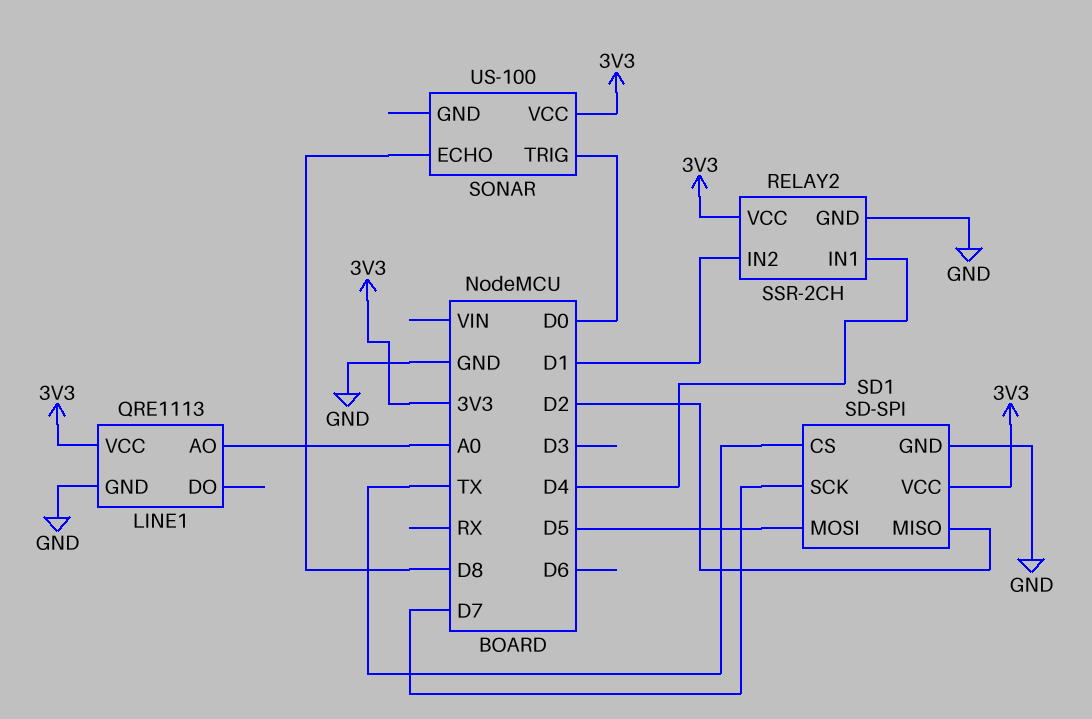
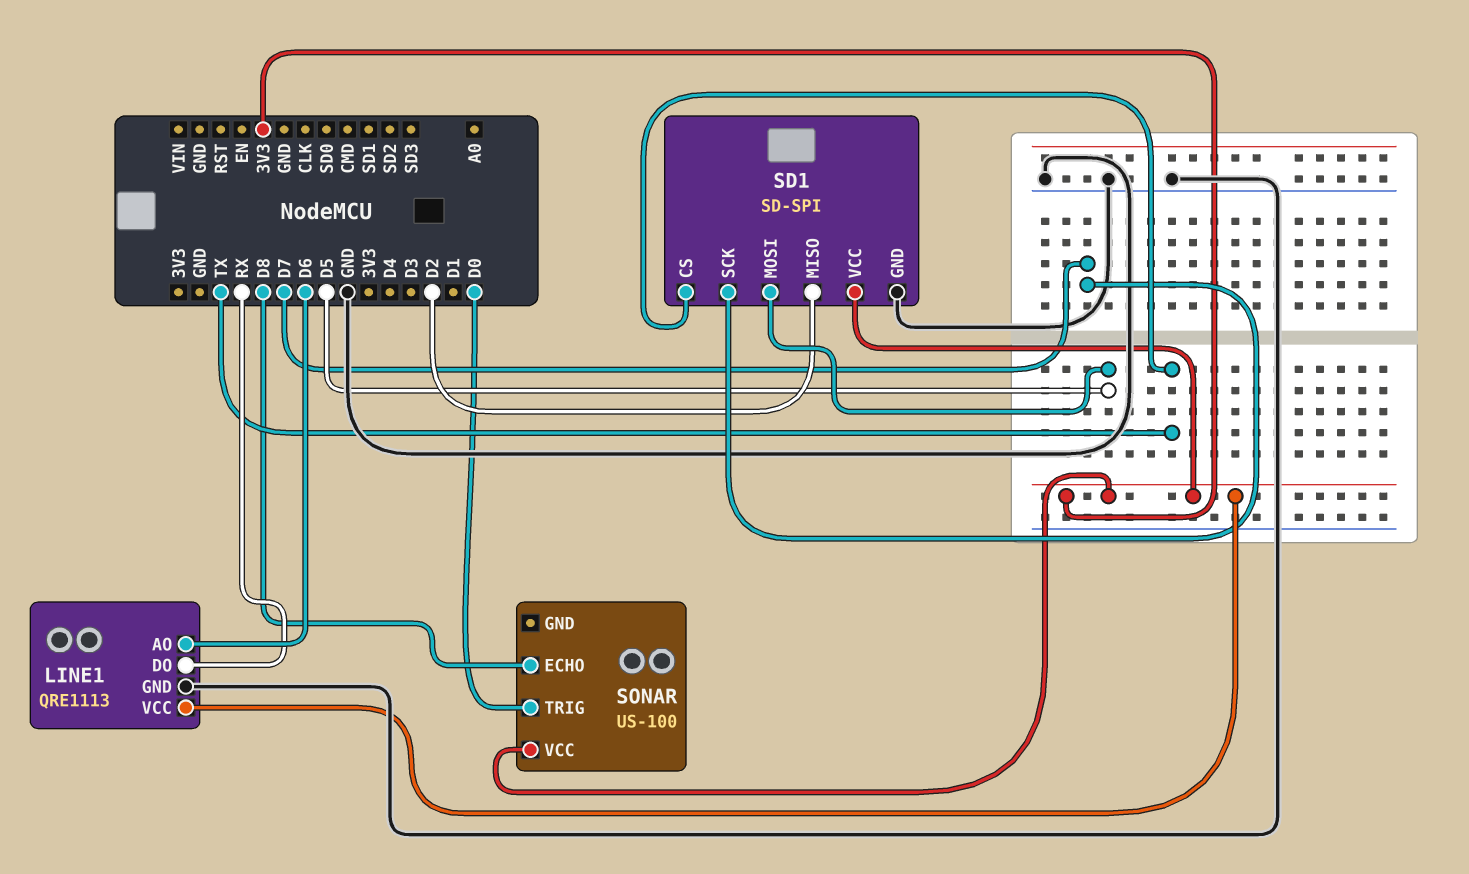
LINE1 pin AO: A0 -> D6
LINE1 pin DO: none -> RX
RELAY2: SSR-2CH -> none
RELAY2 pin GND: GND -> none
RELAY2 pin IN1: D4 -> none
RELAY2 pin IN2: D1 -> none
RELAY2 pin VCC: 3V3 -> none

